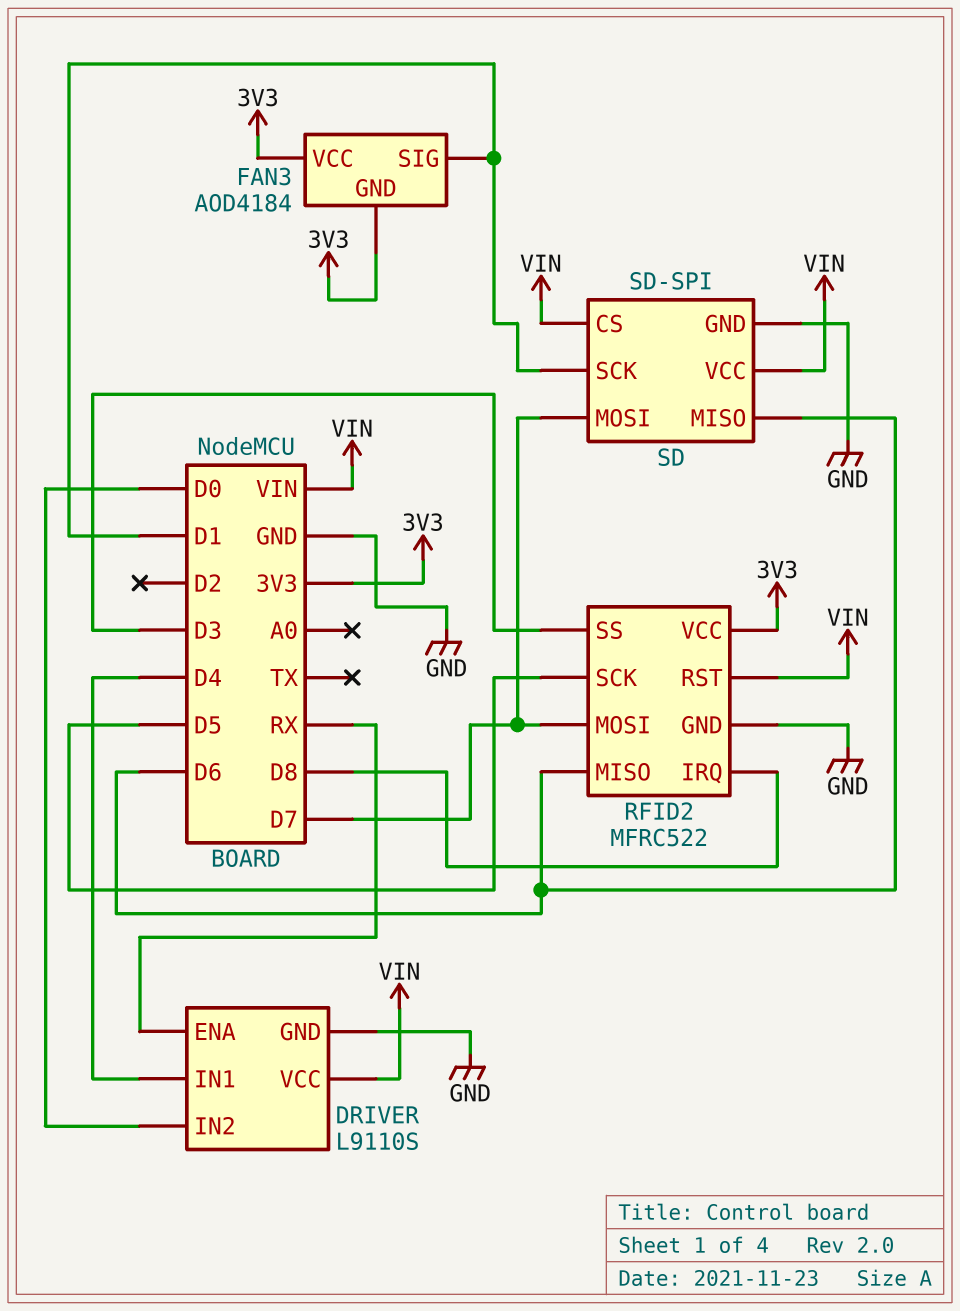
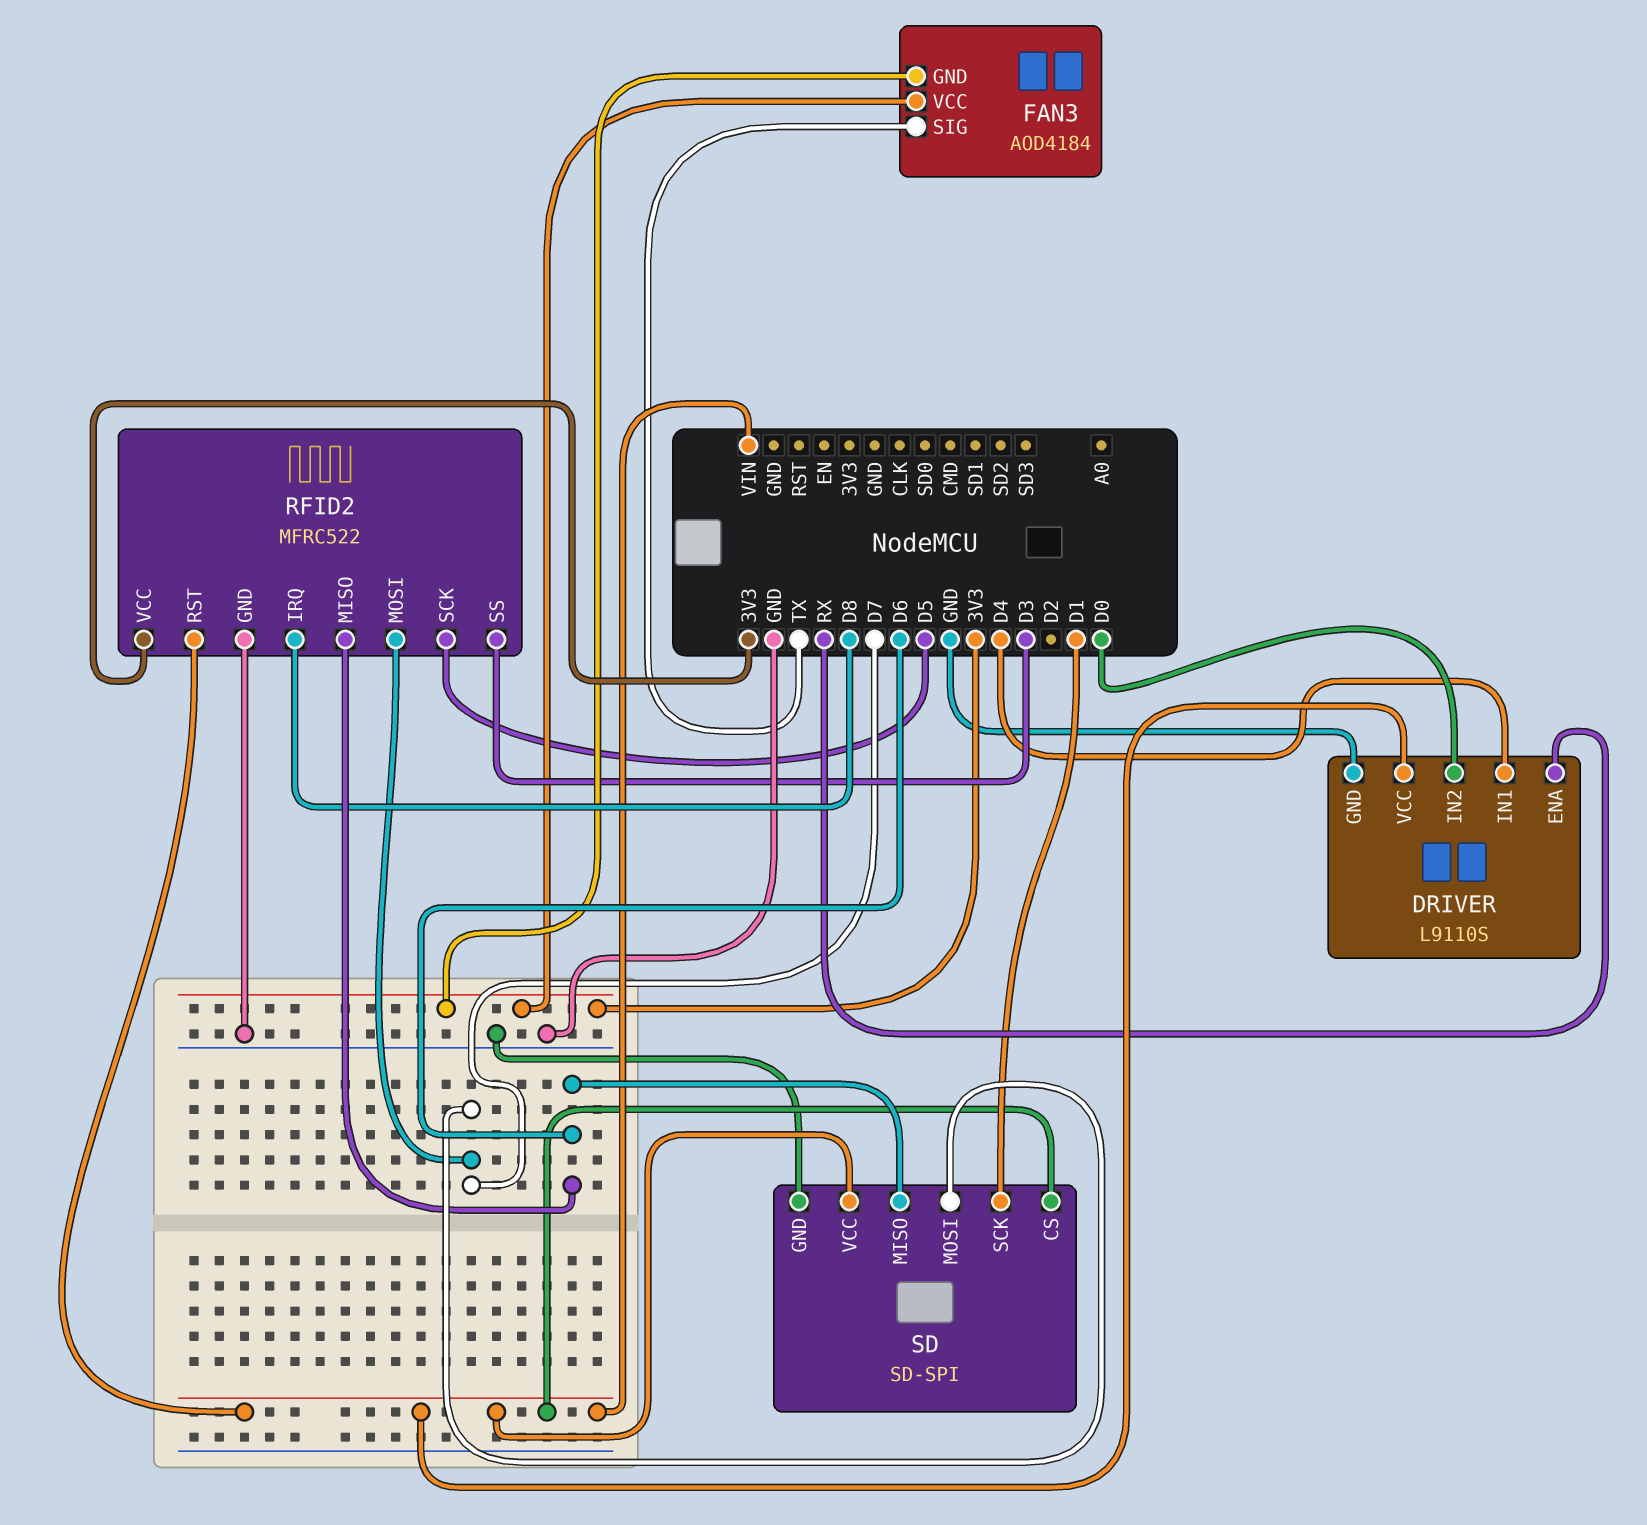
FAN3 pin SIG: D1 -> TX

